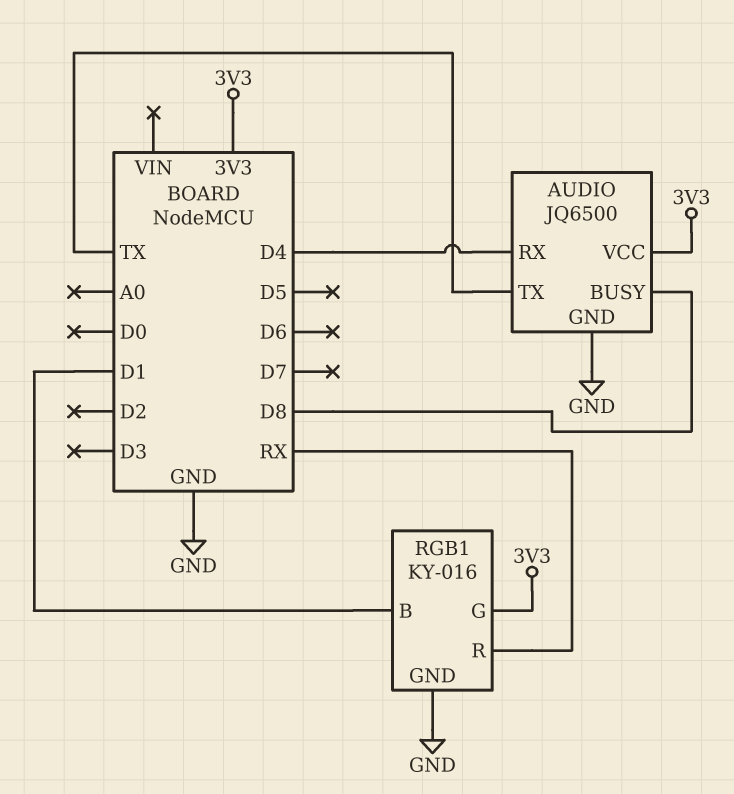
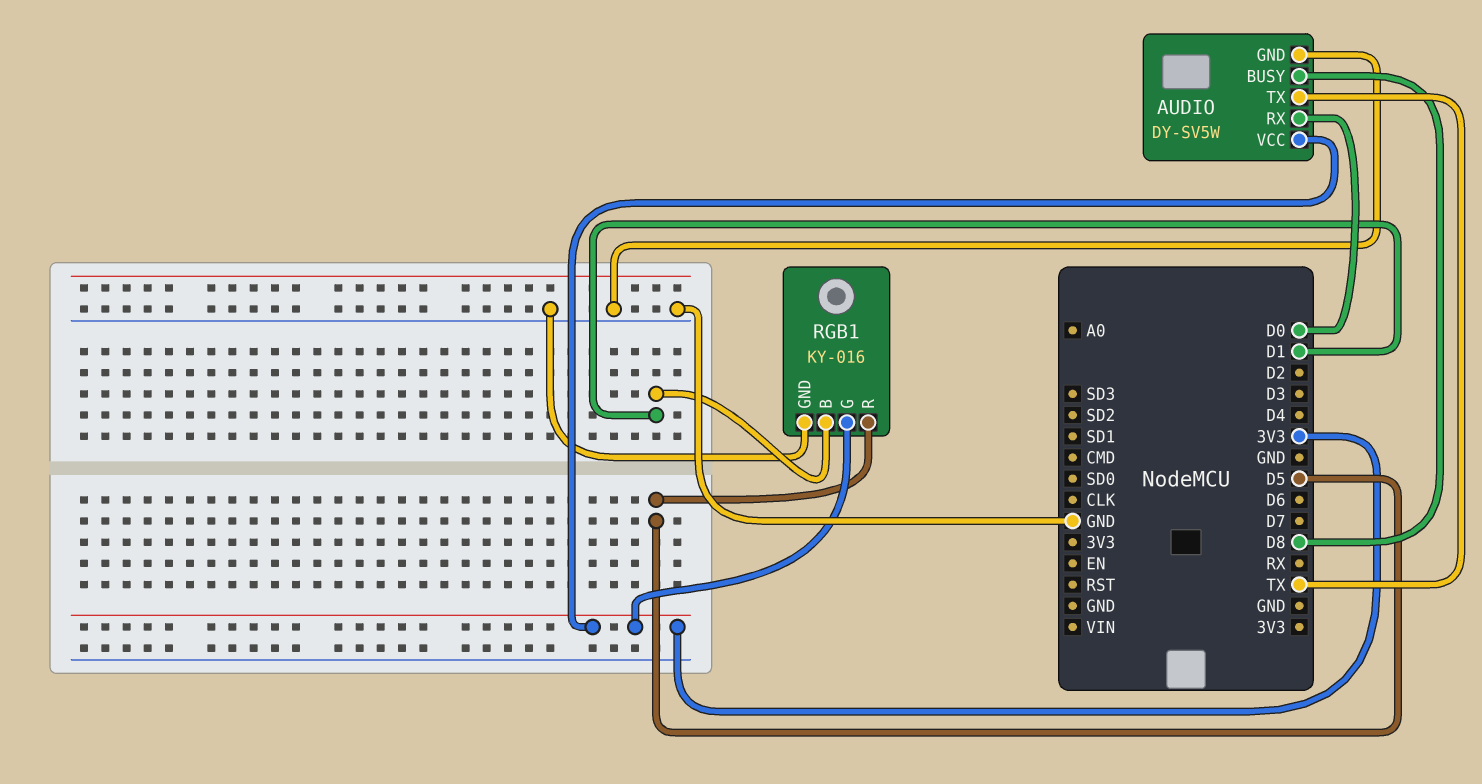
AUDIO: JQ6500 -> DY-SV5W
AUDIO pin RX: D4 -> D0
RGB1 pin R: RX -> D5

